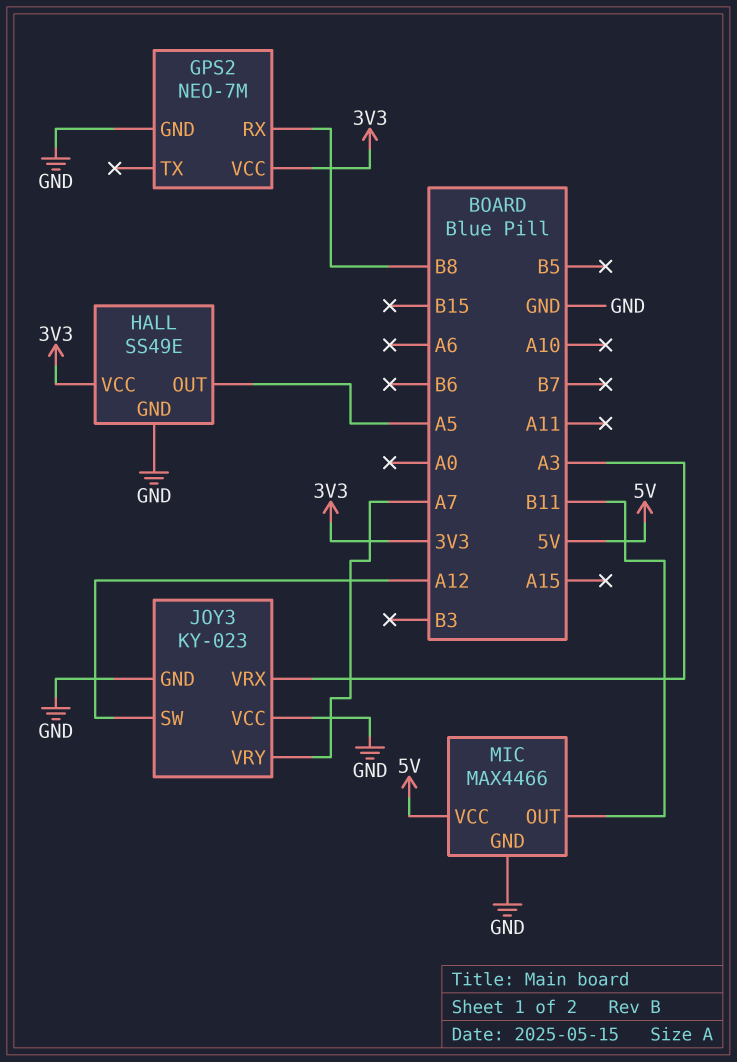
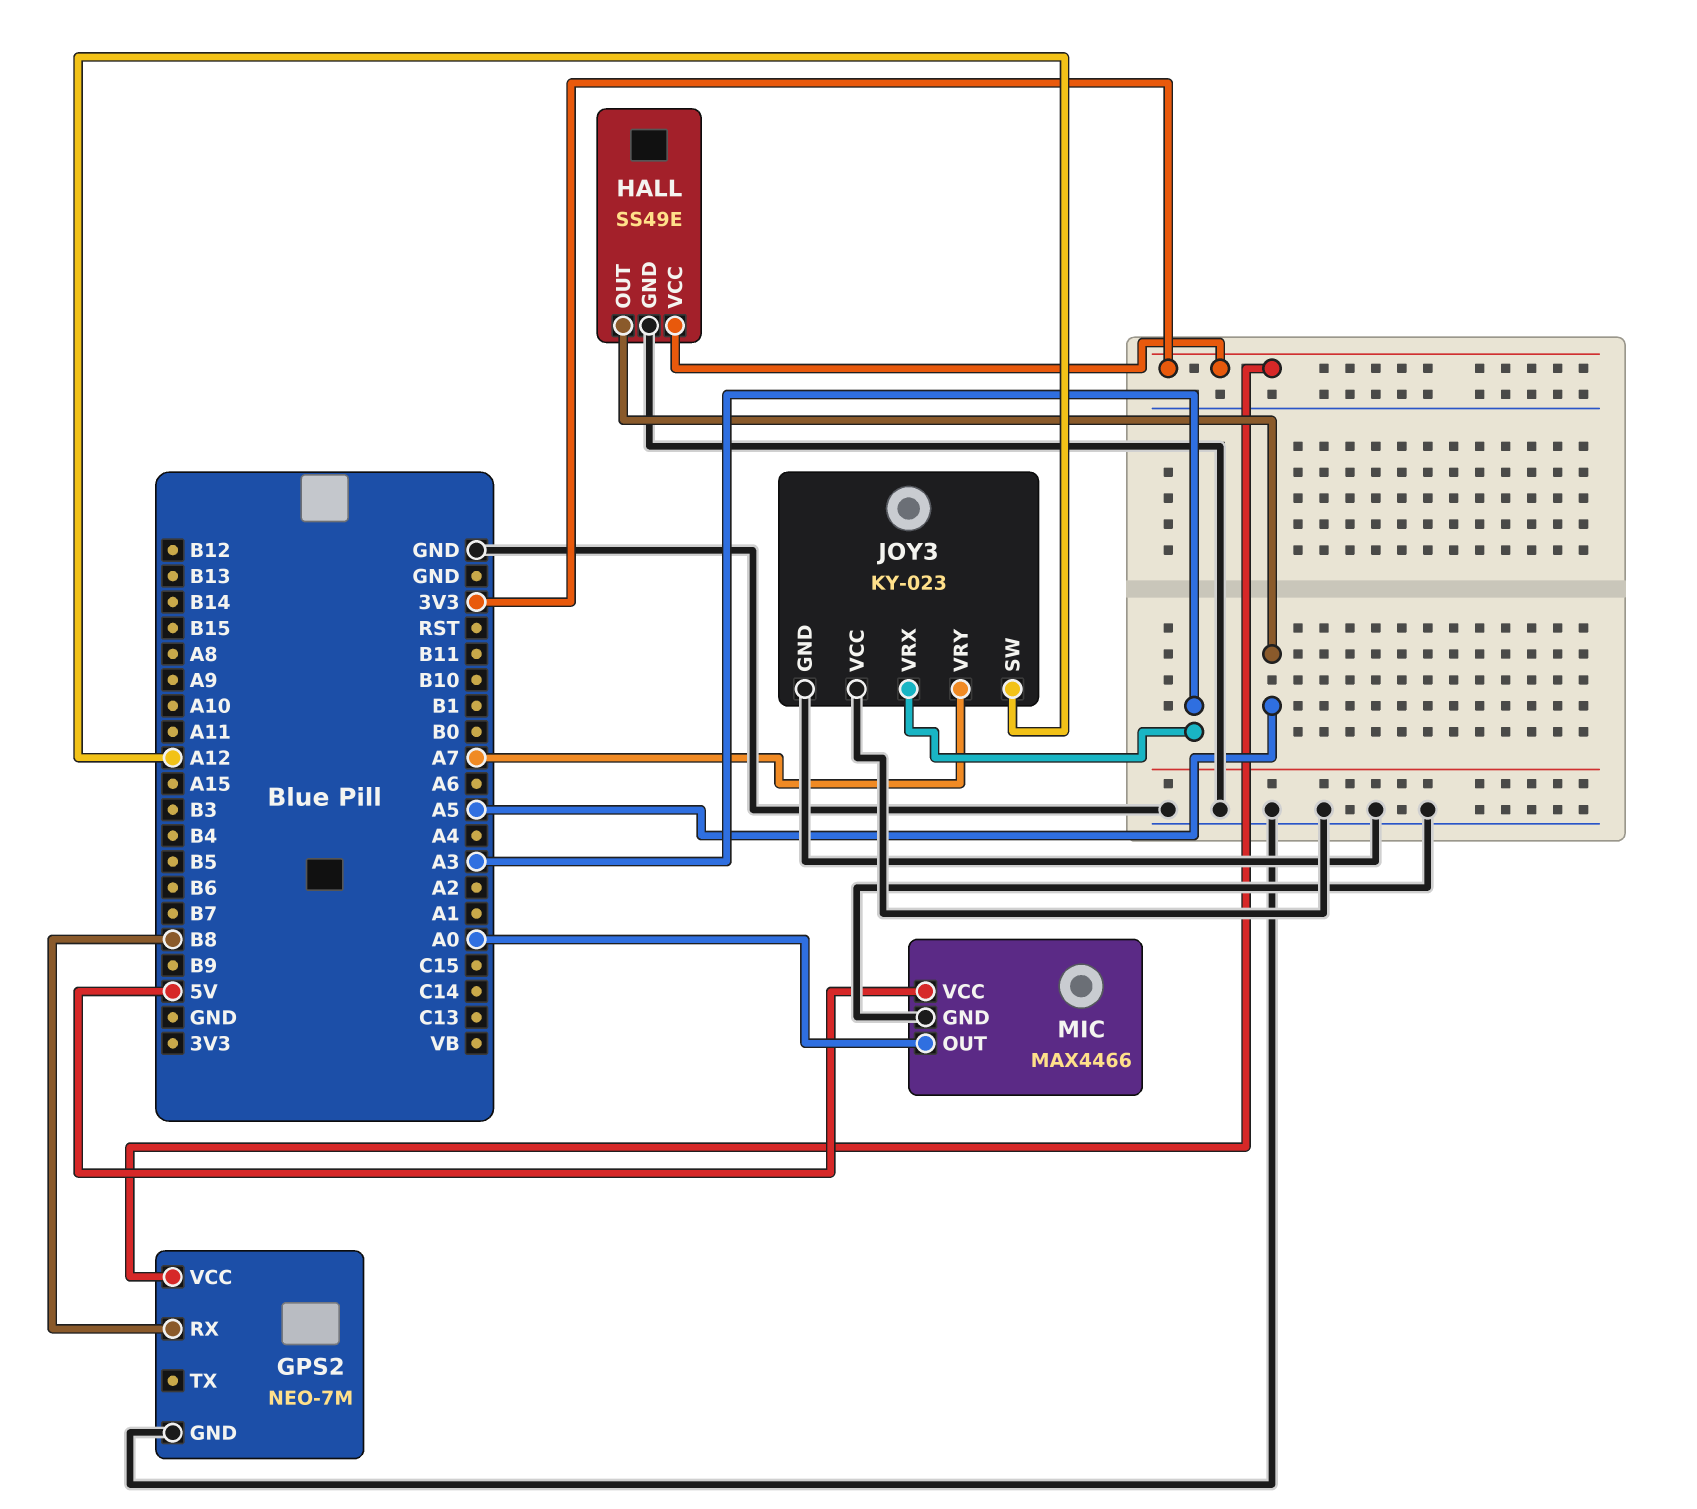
MIC pin OUT: B11 -> A0

